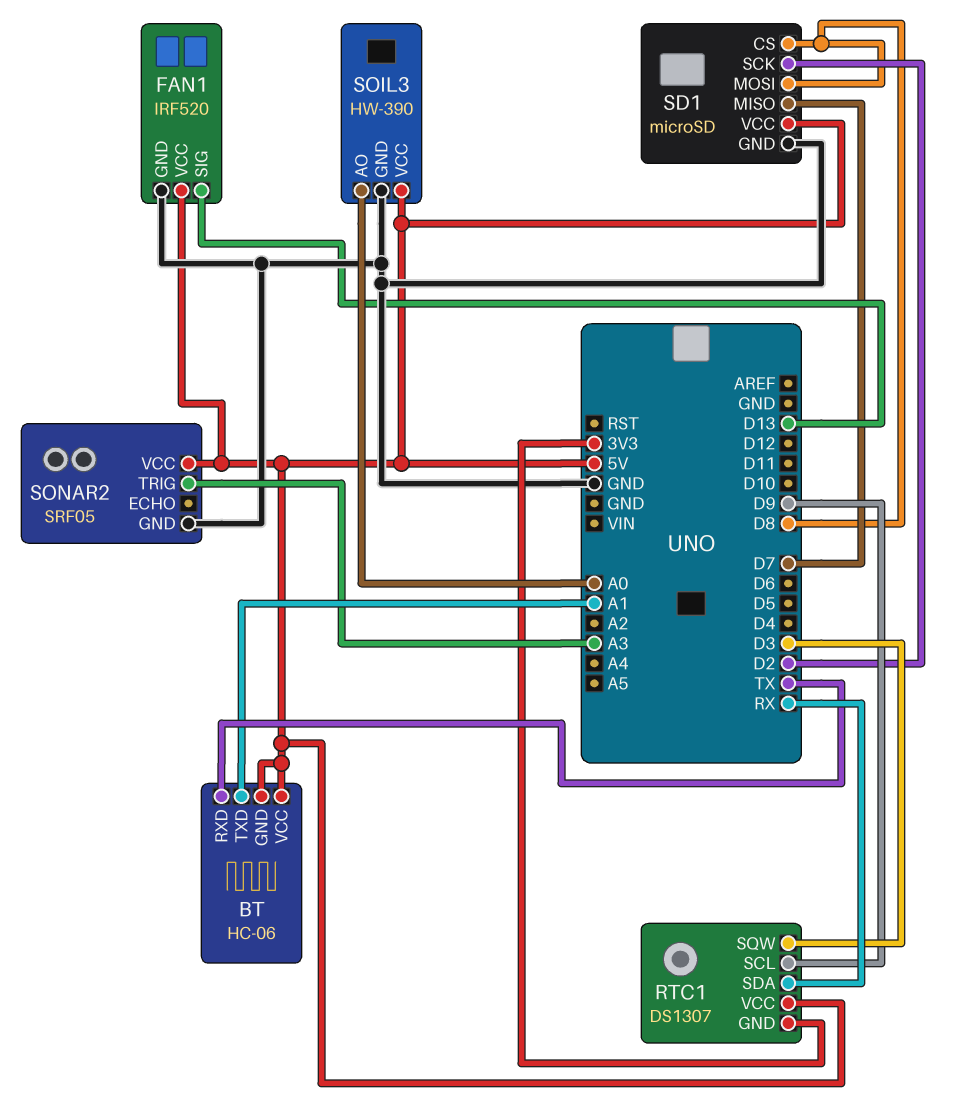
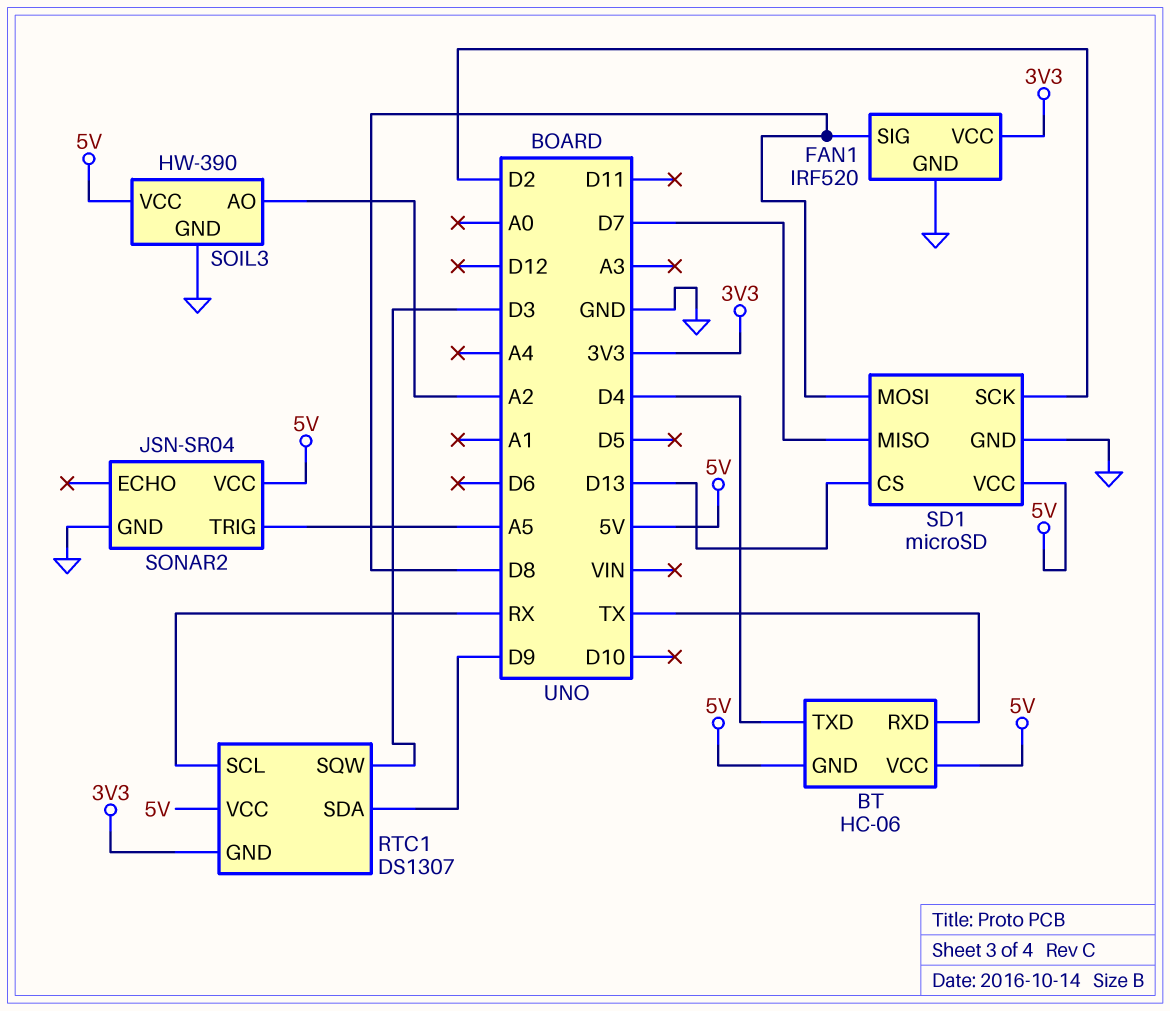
BT pin TXD: A1 -> D4
FAN1 pin SIG: D13 -> D8
FAN1 pin VCC: 5V -> 3V3
RTC1 pin SCL: D9 -> RX
RTC1 pin SDA: RX -> D9
SD1 pin CS: D8 -> D13
SOIL3 pin AO: A0 -> A2
SONAR2: SRF05 -> JSN-SR04
SONAR2 pin TRIG: A3 -> A5

